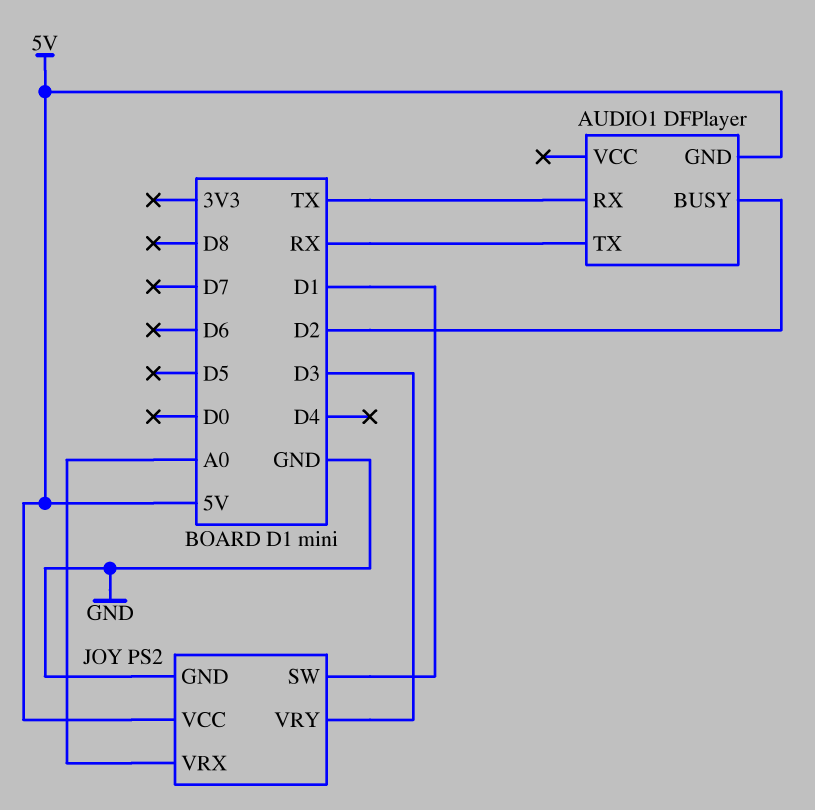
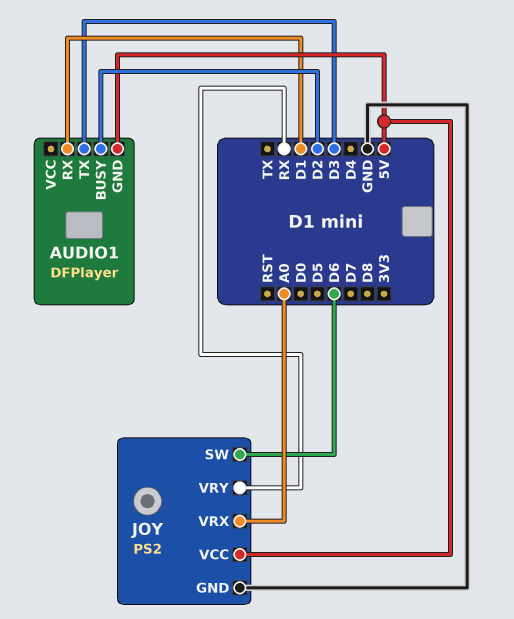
AUDIO1 pin RX: TX -> D1
AUDIO1 pin TX: RX -> D3
JOY pin SW: D1 -> D6
JOY pin VRY: D3 -> RX

